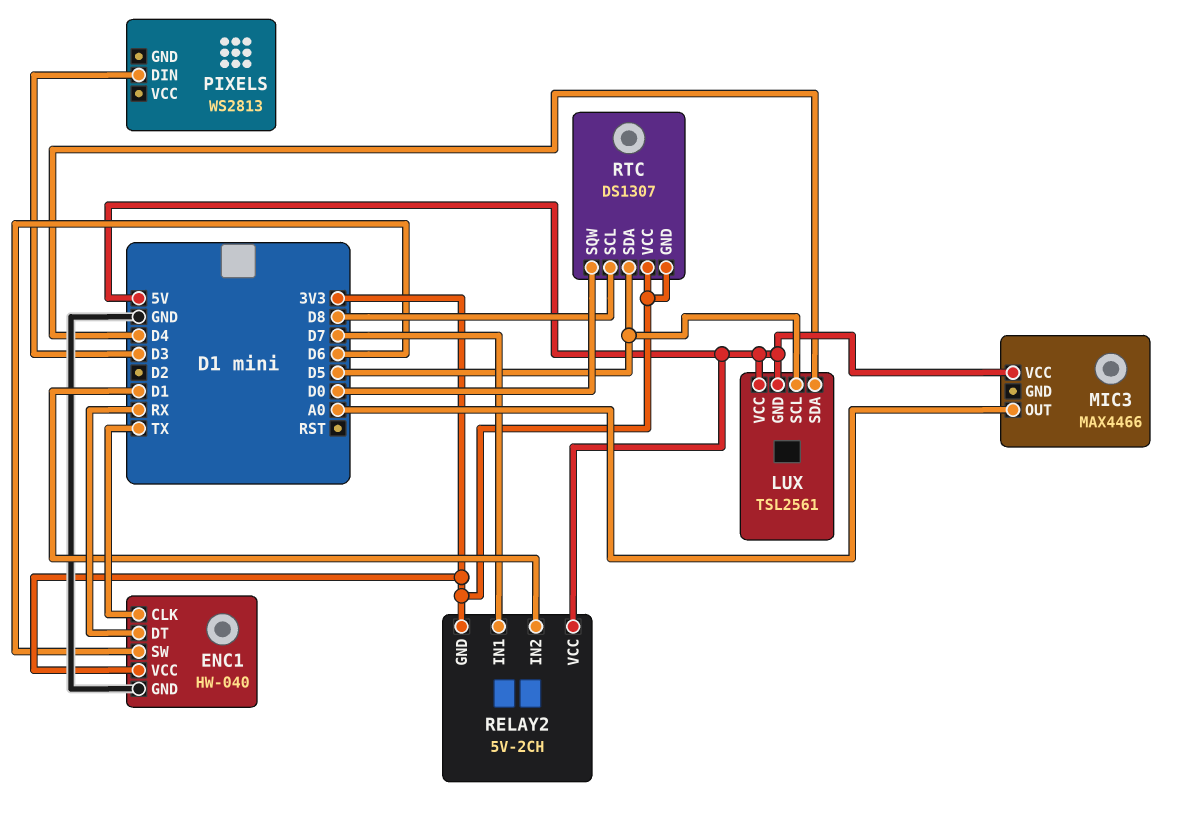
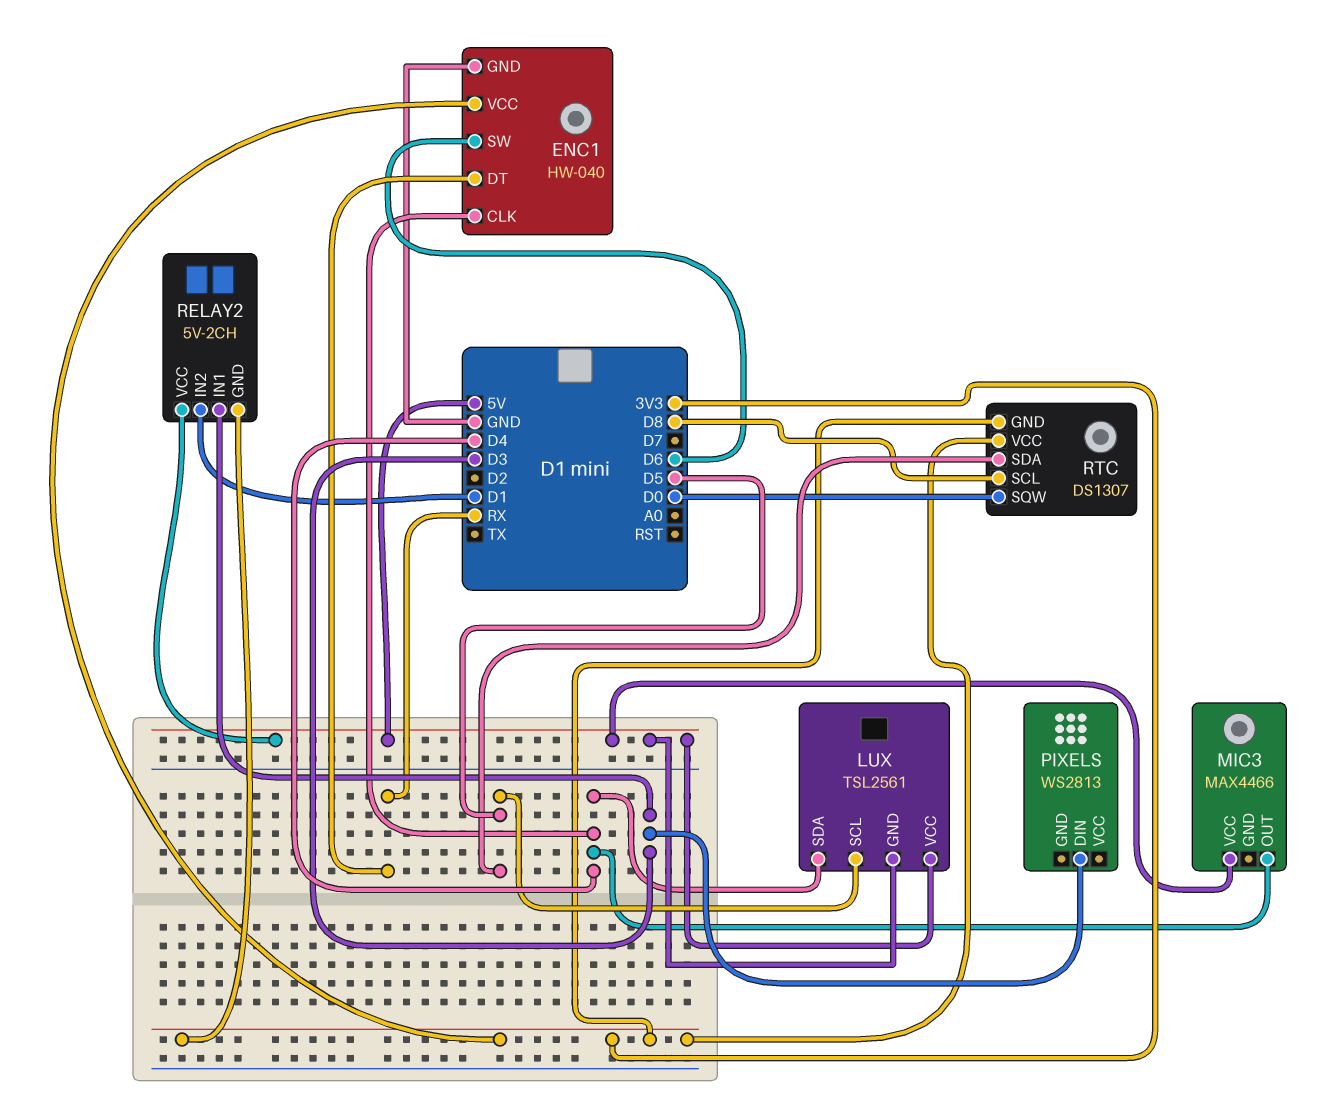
ENC1 pin CLK: TX -> D4
MIC3 pin OUT: A0 -> D4
RELAY2 pin IN1: D7 -> D3

